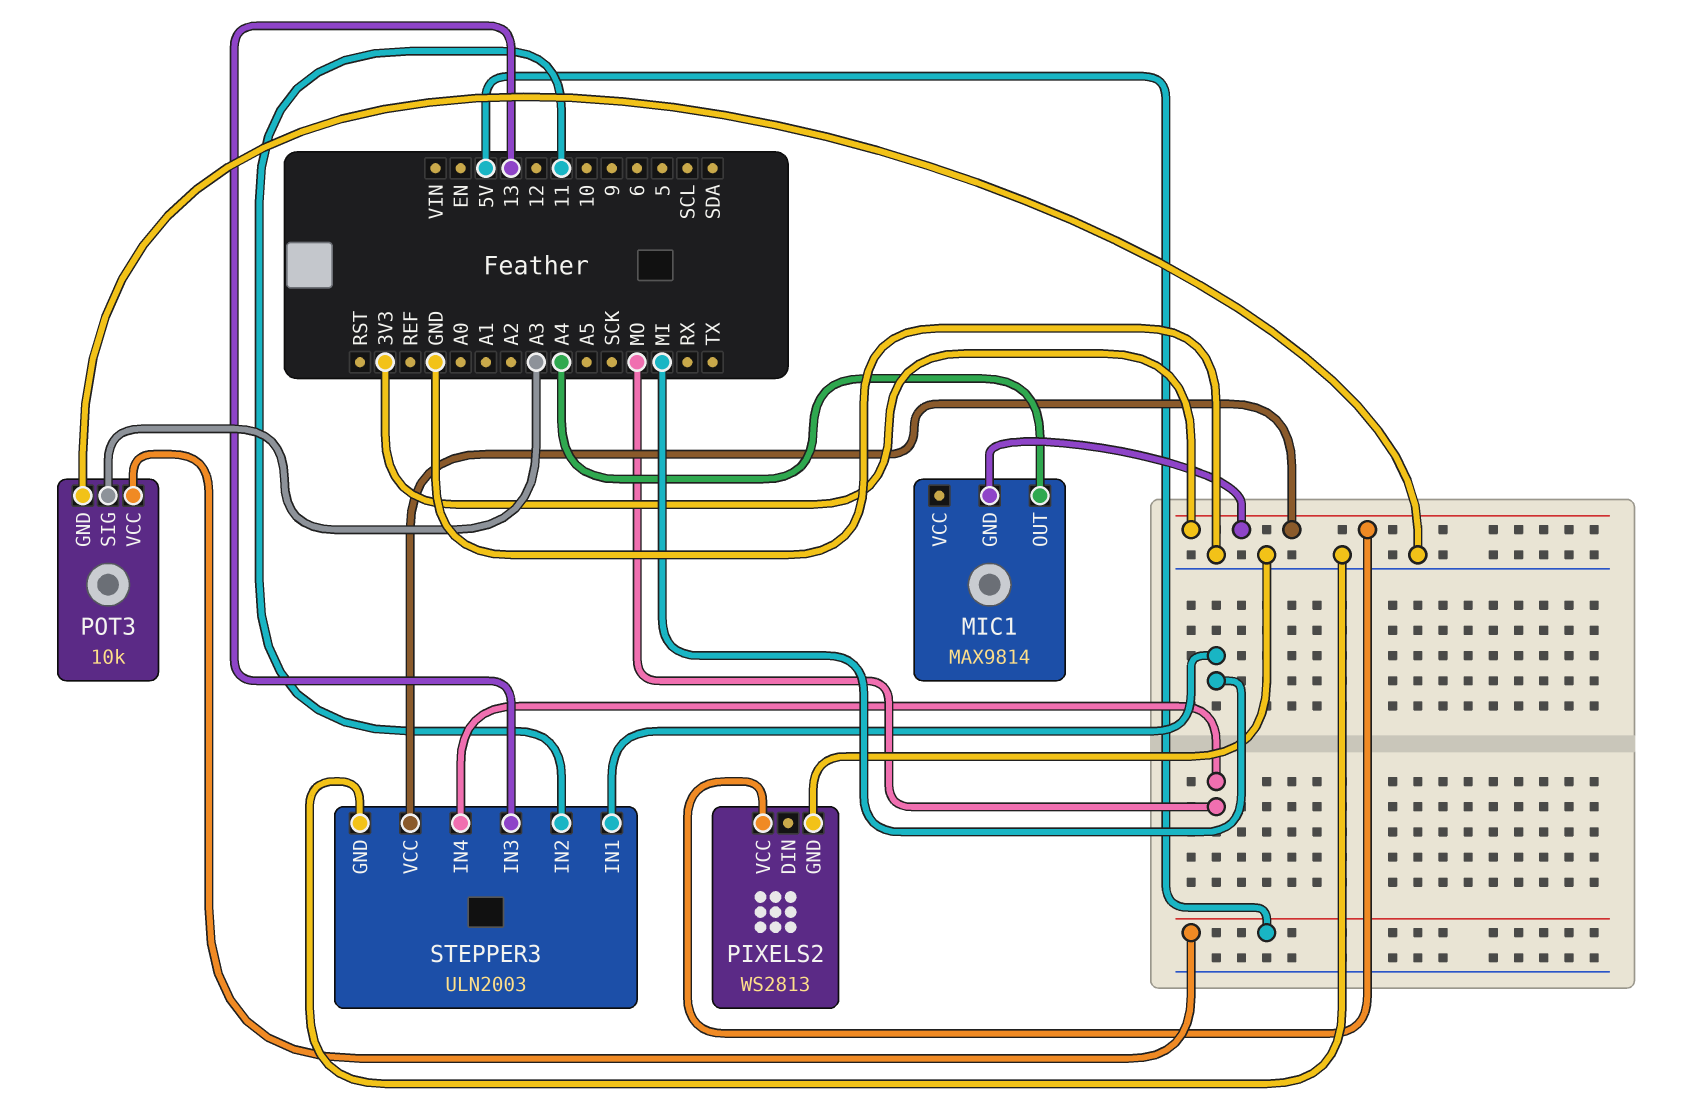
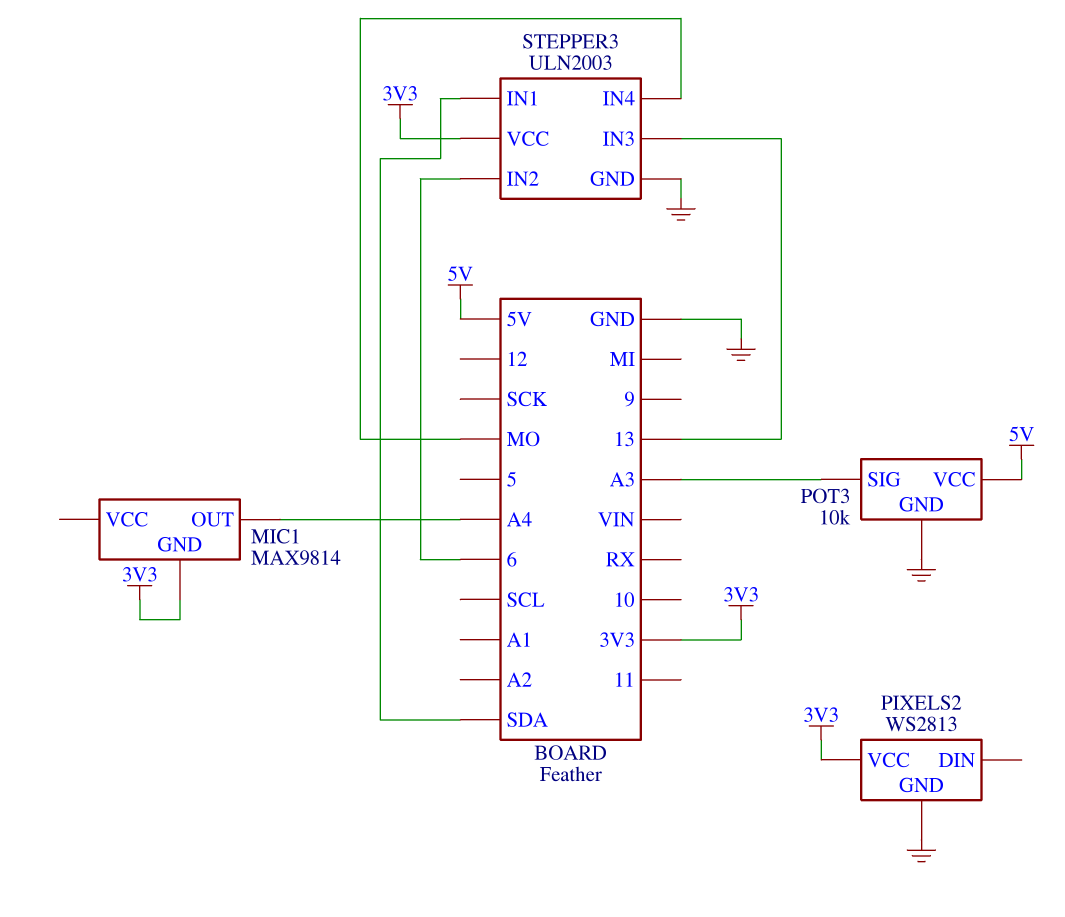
STEPPER3 pin IN1: MI -> SDA
STEPPER3 pin IN2: 11 -> 6

